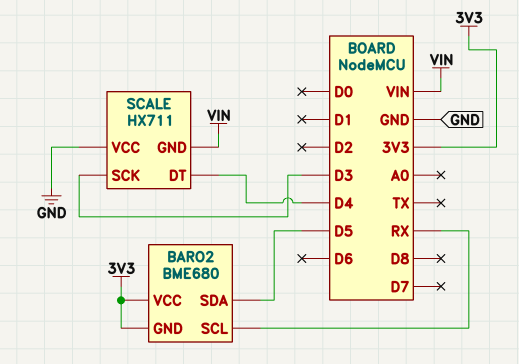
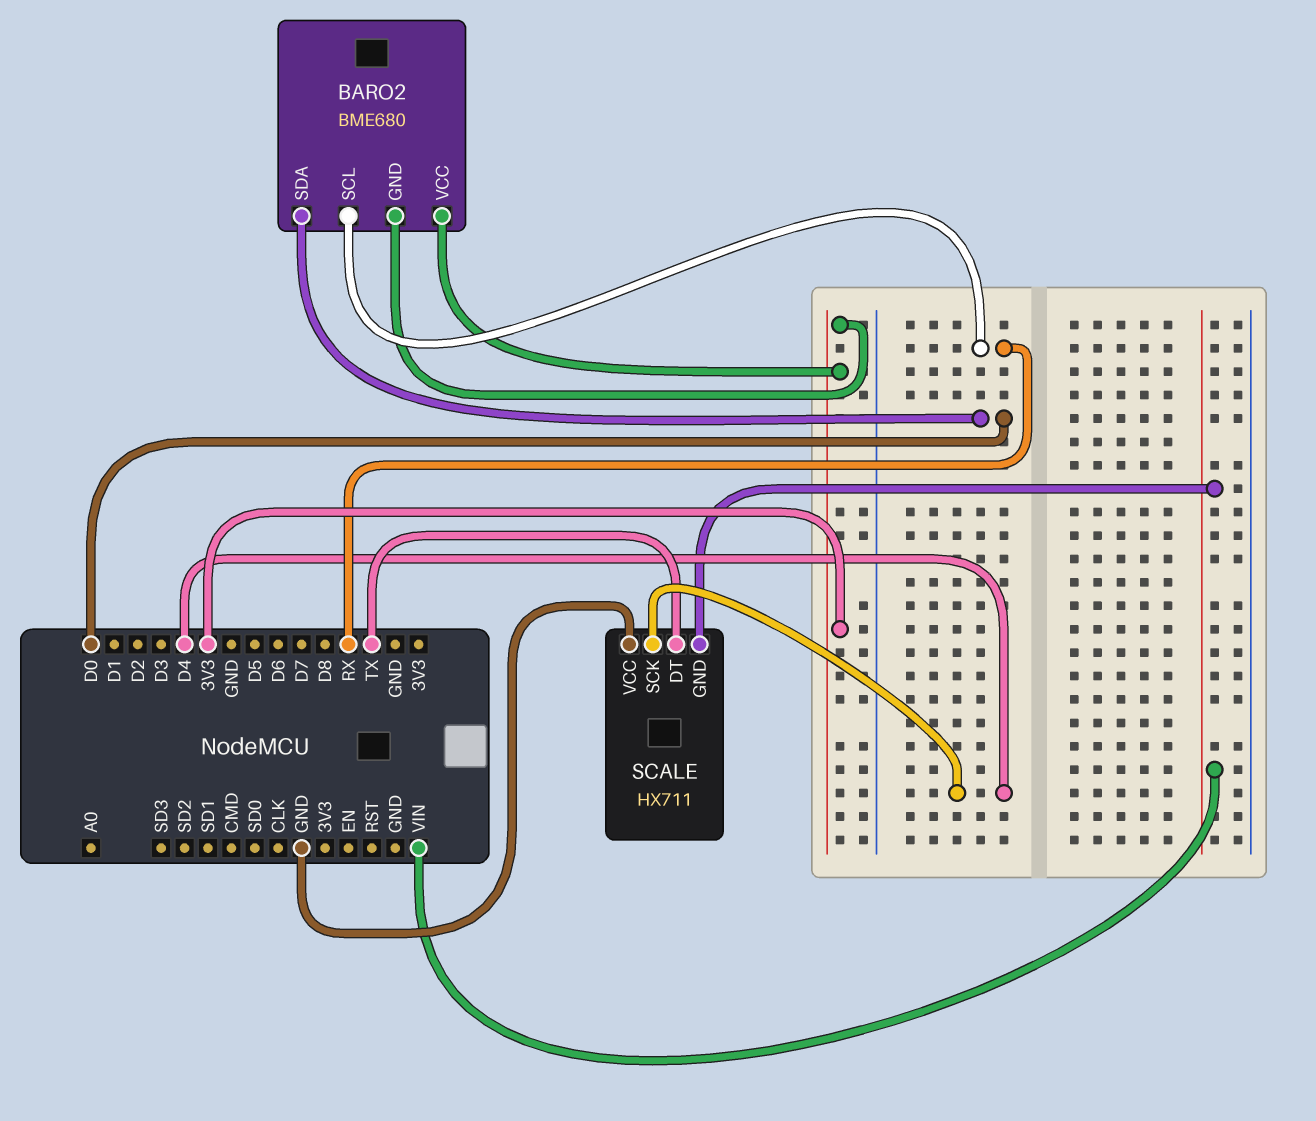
BARO2 pin SDA: D5 -> D0
SCALE pin DT: D4 -> TX
SCALE pin SCK: D3 -> D4

